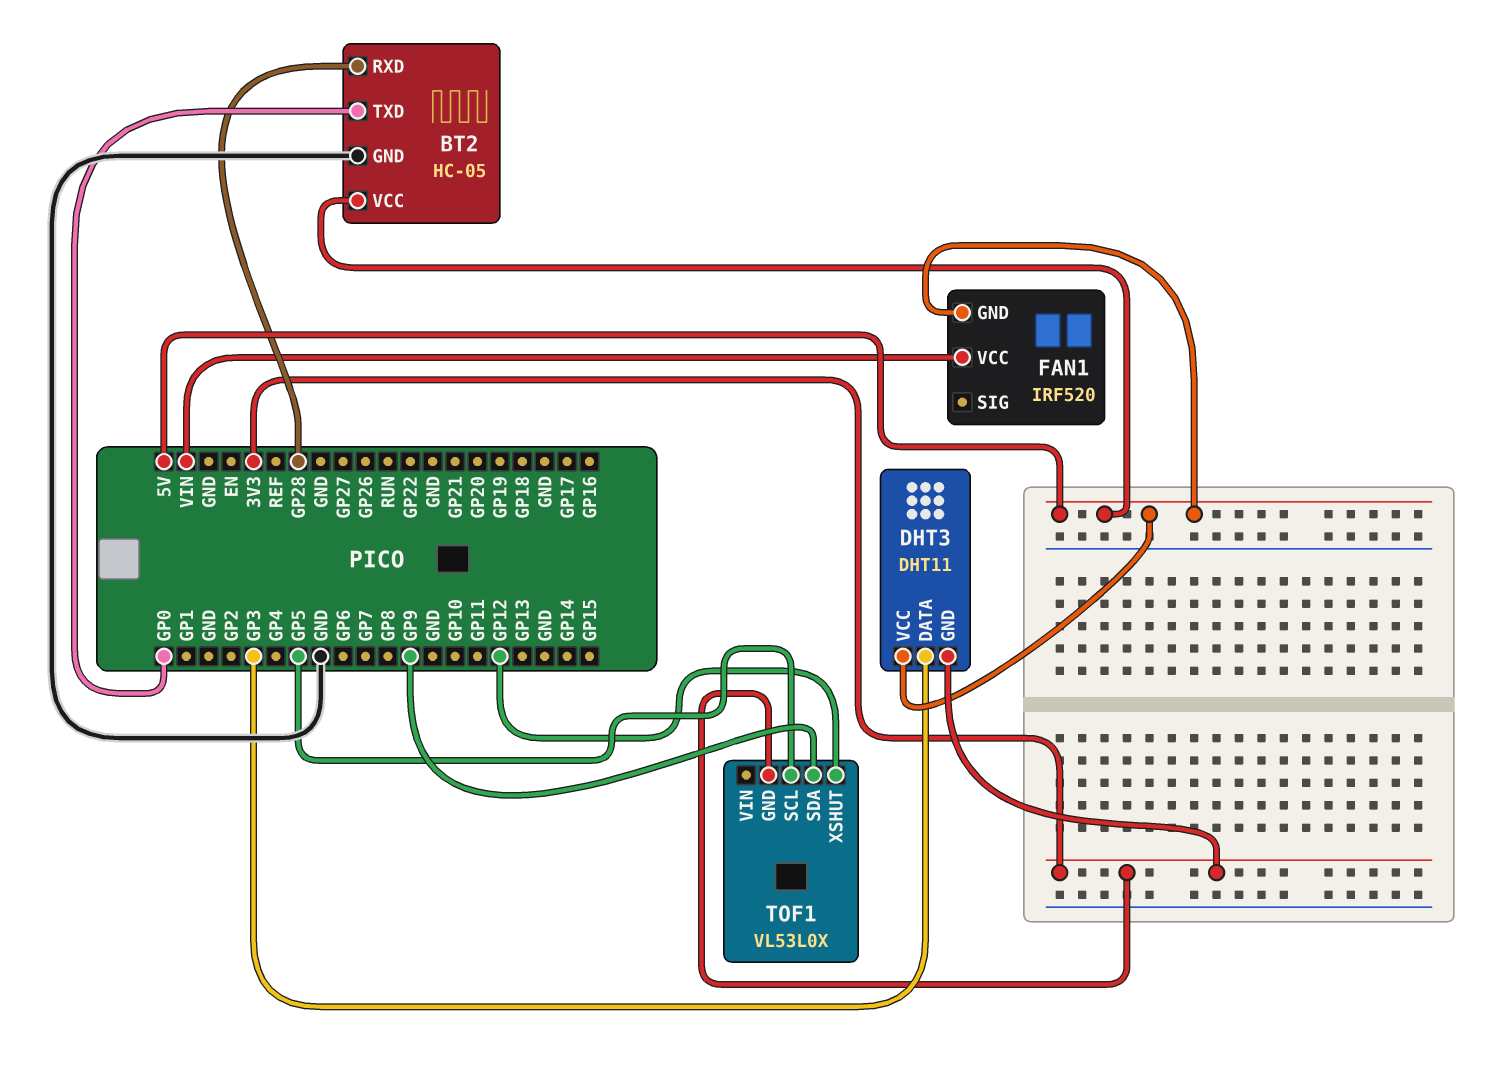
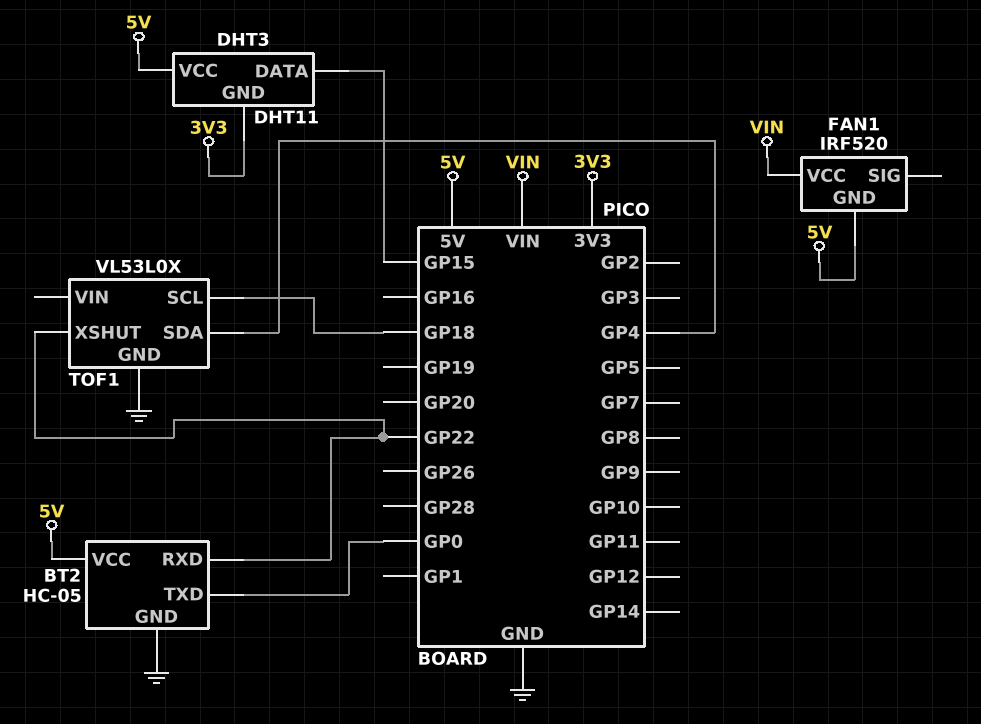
BT2 pin RXD: GP28 -> GP22
DHT3 pin DATA: GP3 -> GP15
TOF1 pin GND: 3V3 -> GND
TOF1 pin SCL: GP5 -> GP18
TOF1 pin SDA: GP9 -> GP4
TOF1 pin XSHUT: GP12 -> GP22

